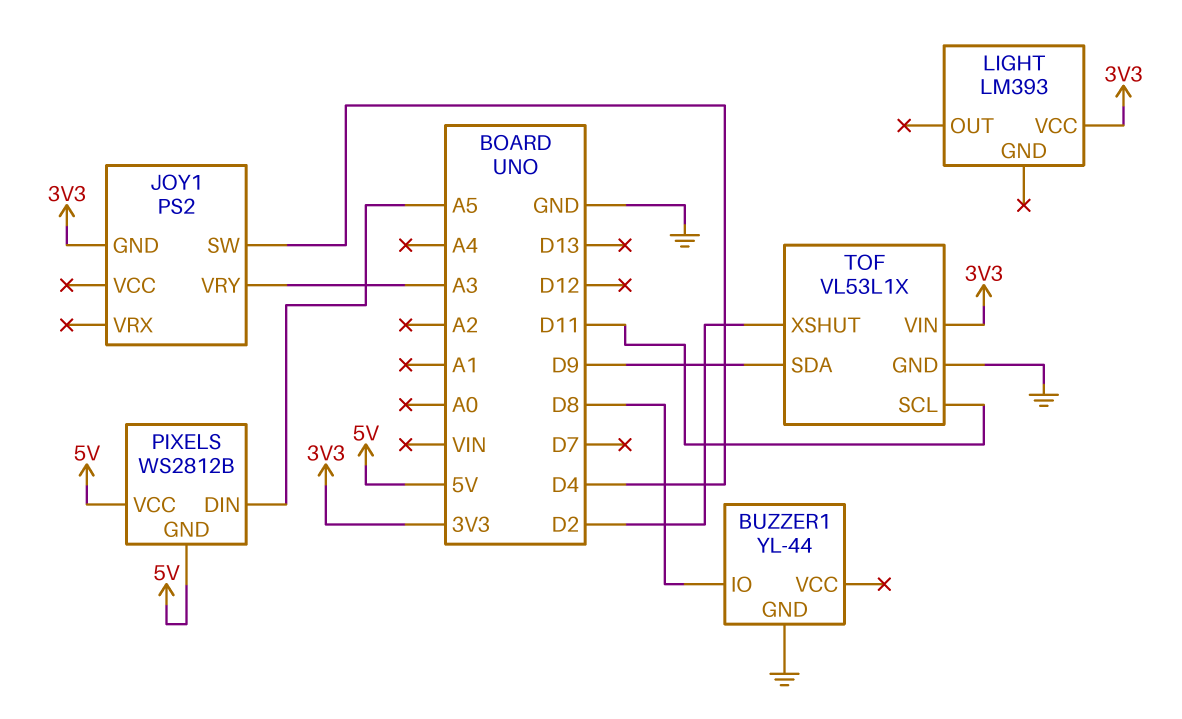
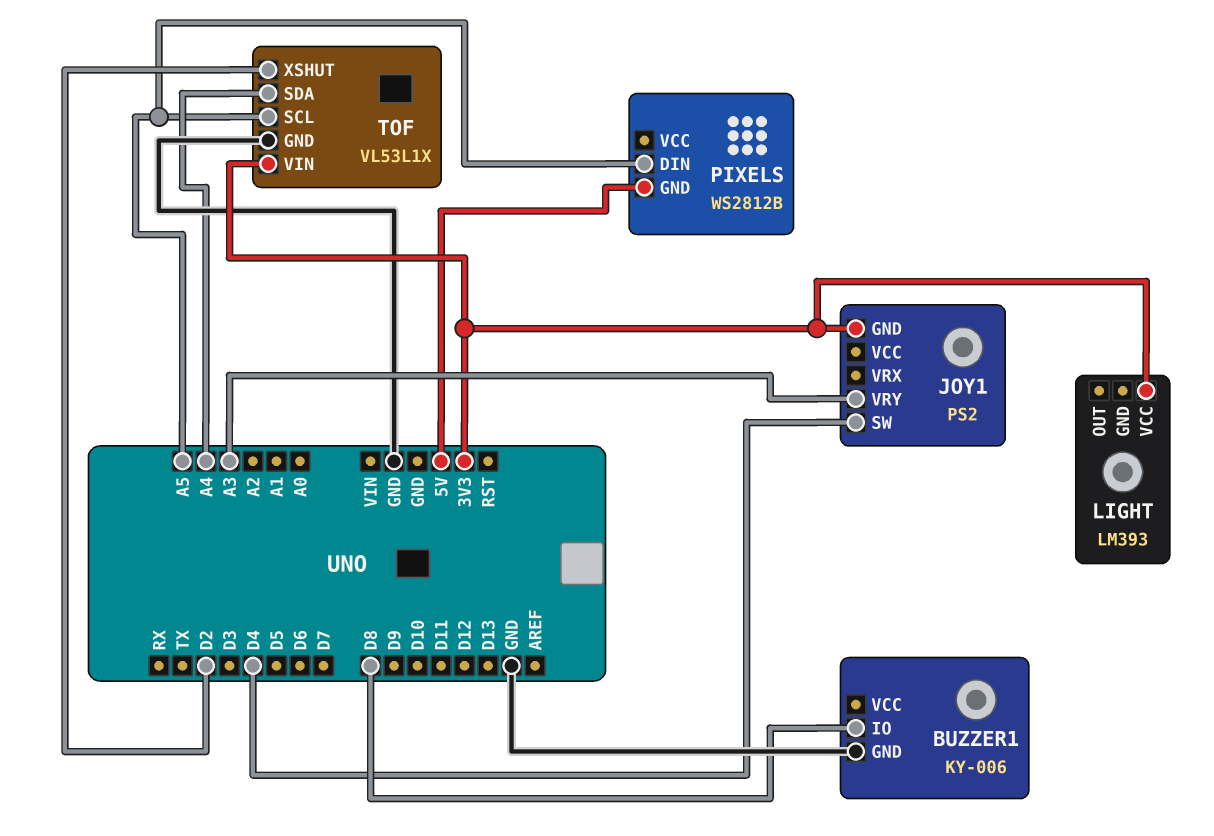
BUZZER1: YL-44 -> KY-006
PIXELS pin VCC: 5V -> none
TOF pin SCL: D11 -> A5
TOF pin SDA: D9 -> A4

